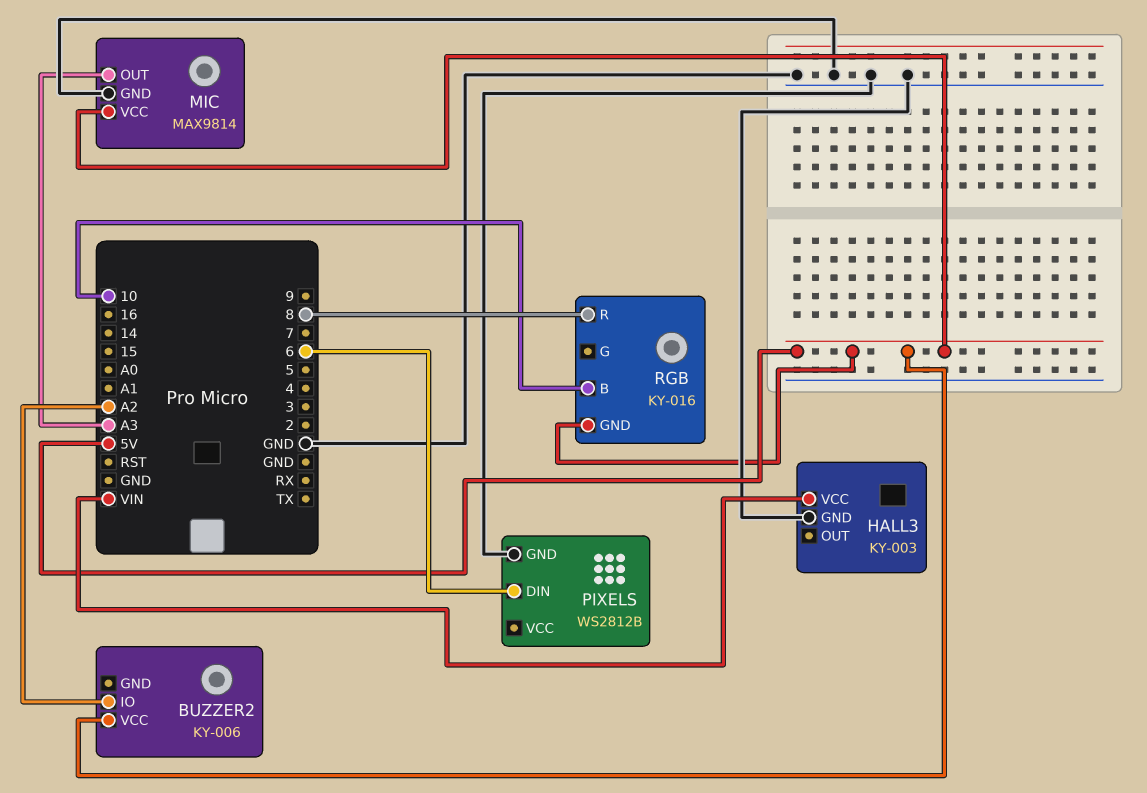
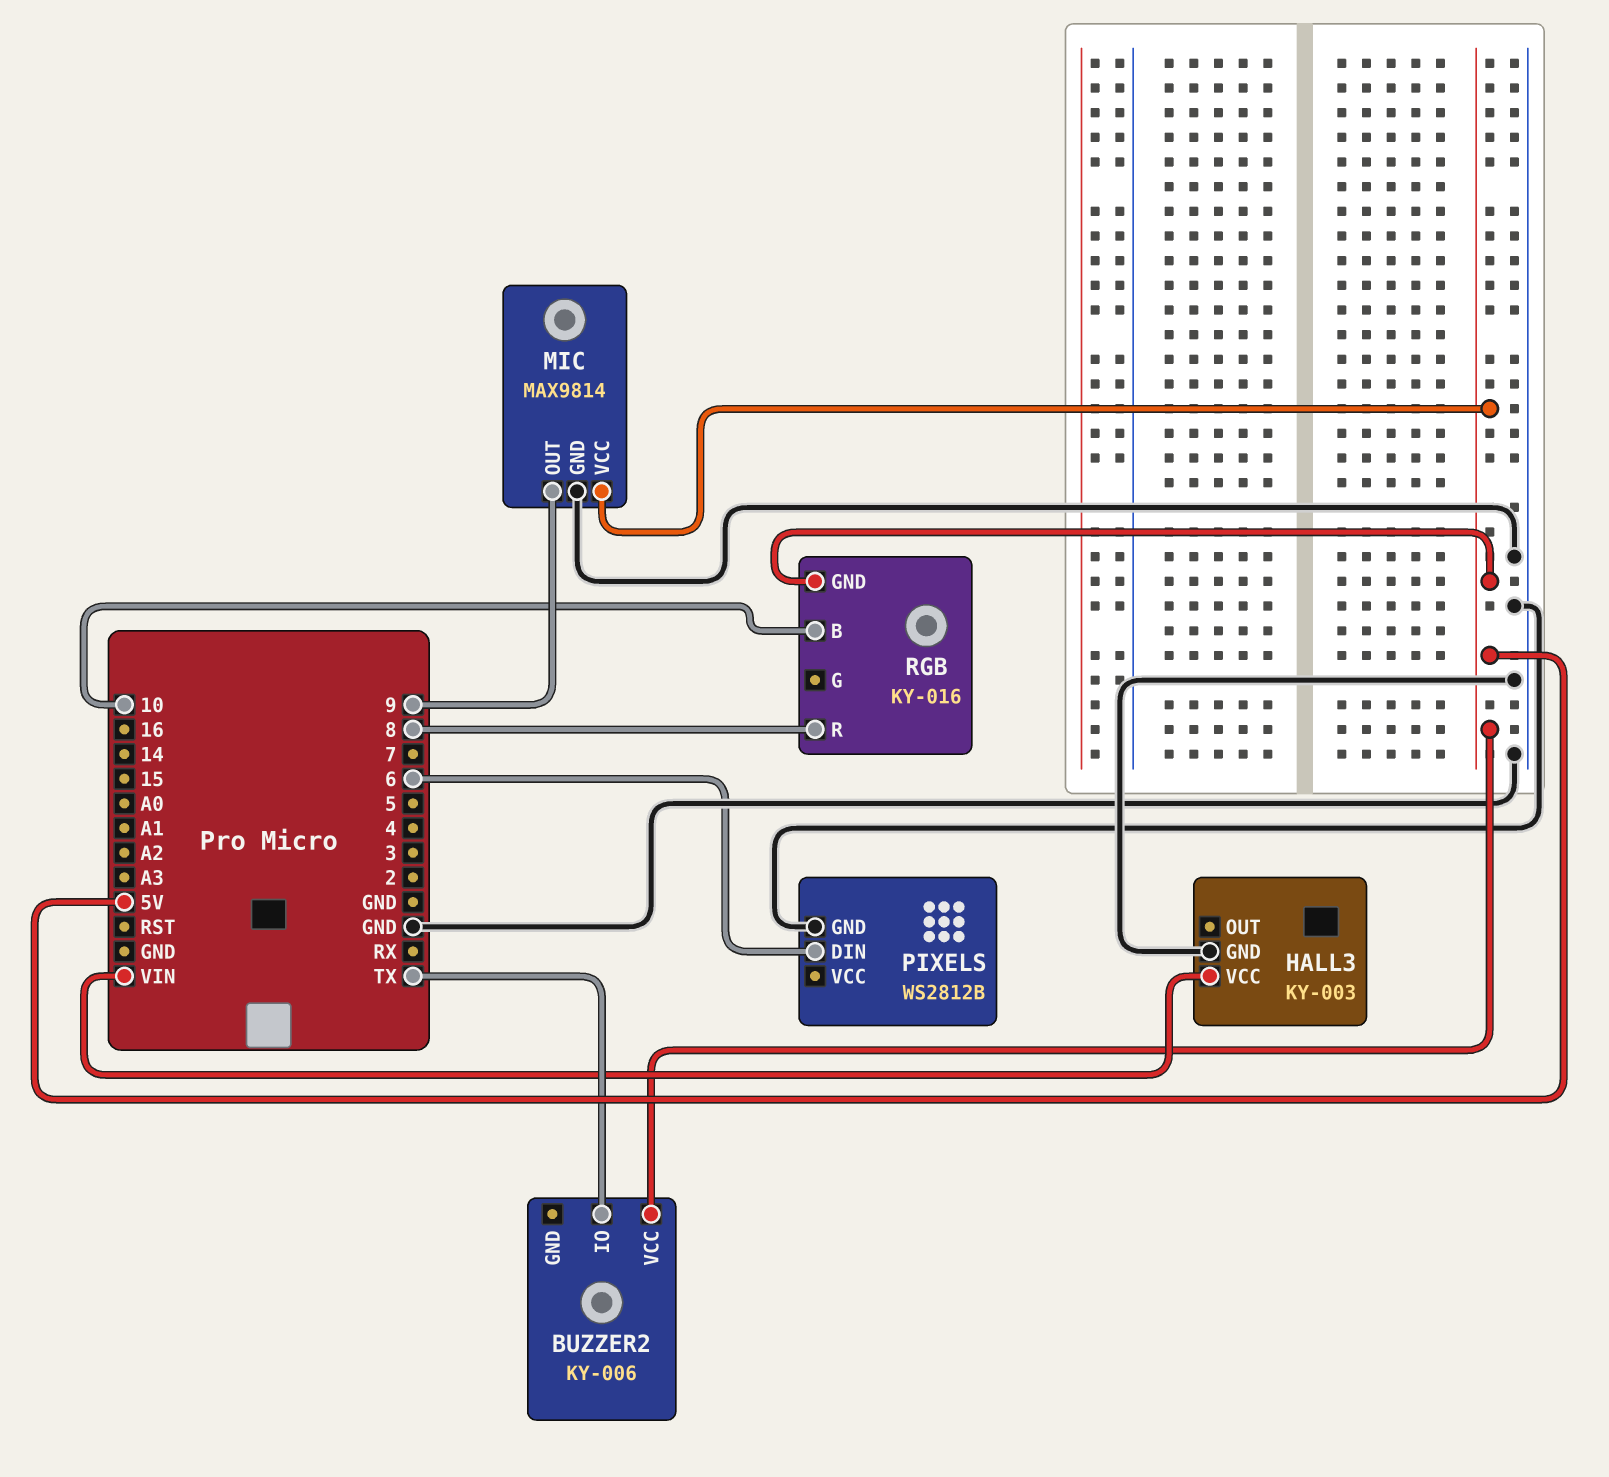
BUZZER2 pin IO: A2 -> TX
MIC pin OUT: A3 -> 9

